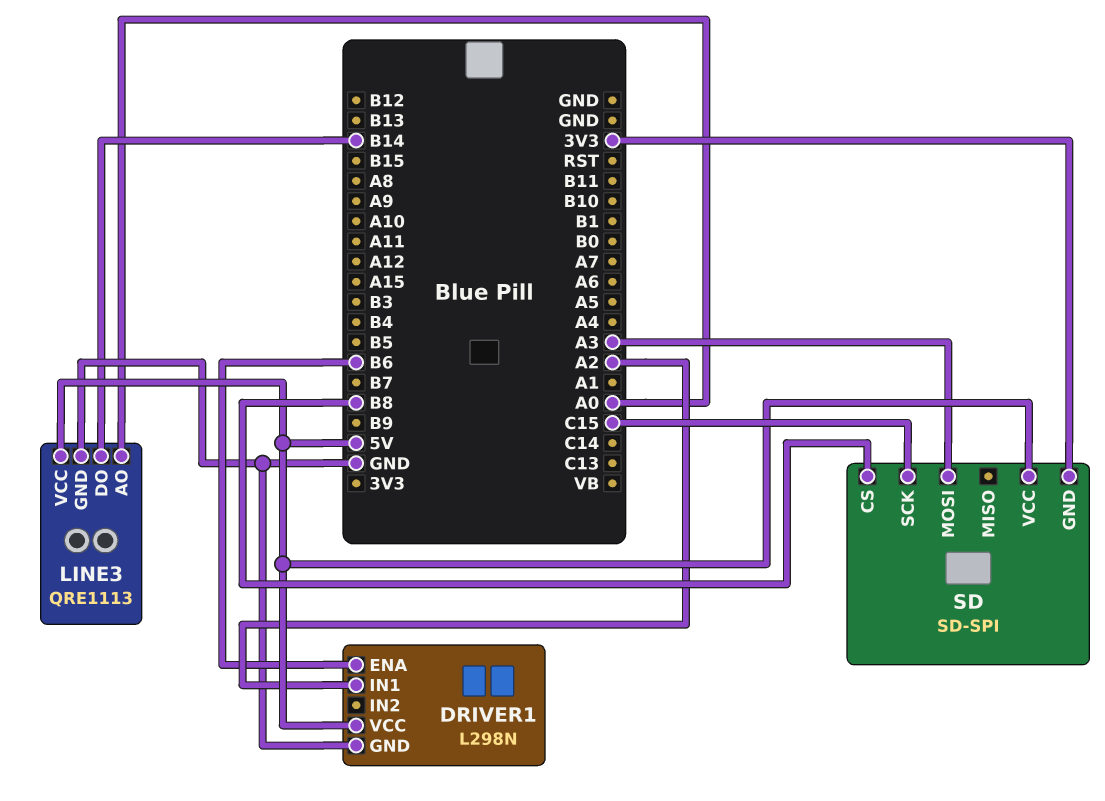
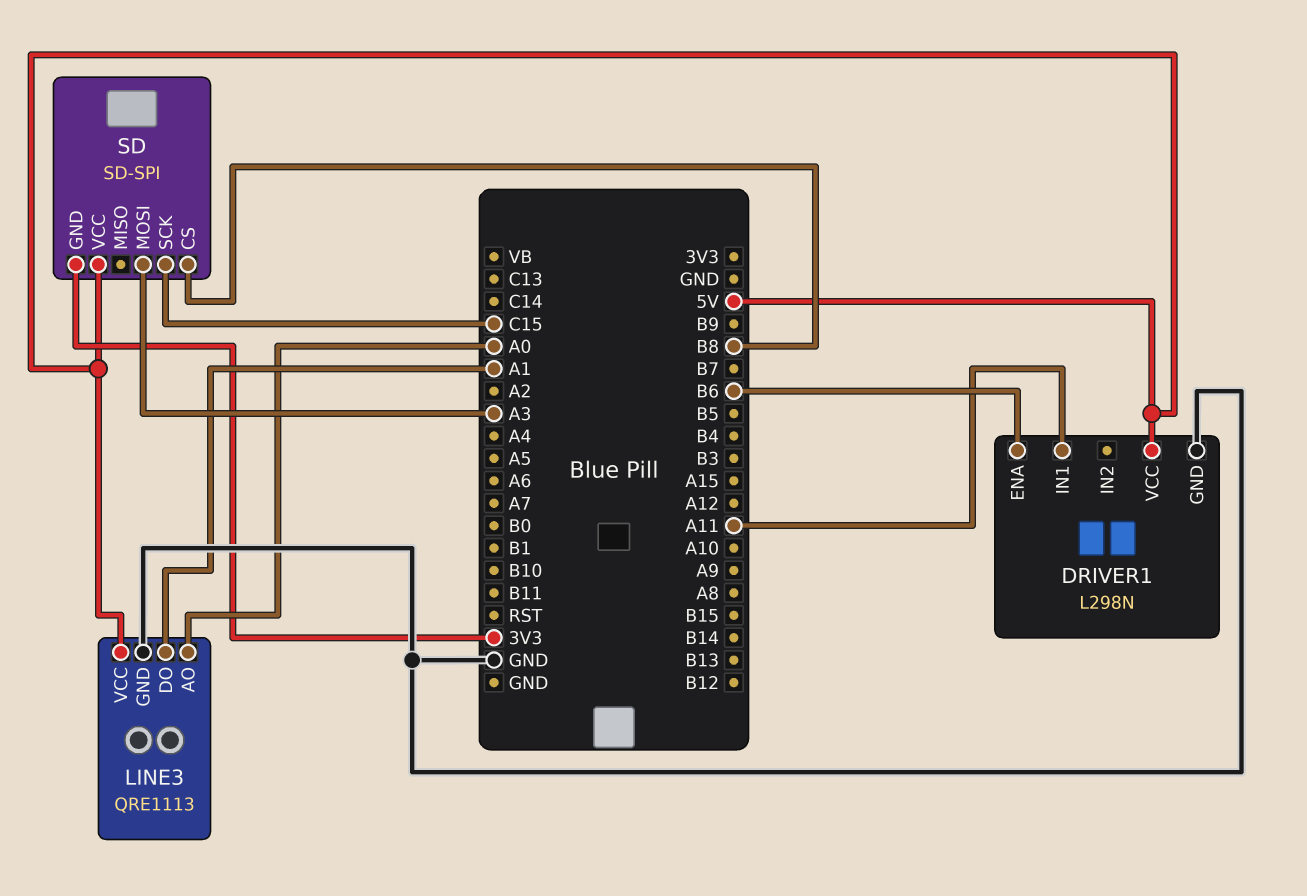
DRIVER1 pin IN1: A2 -> A11
LINE3 pin DO: B14 -> A1

